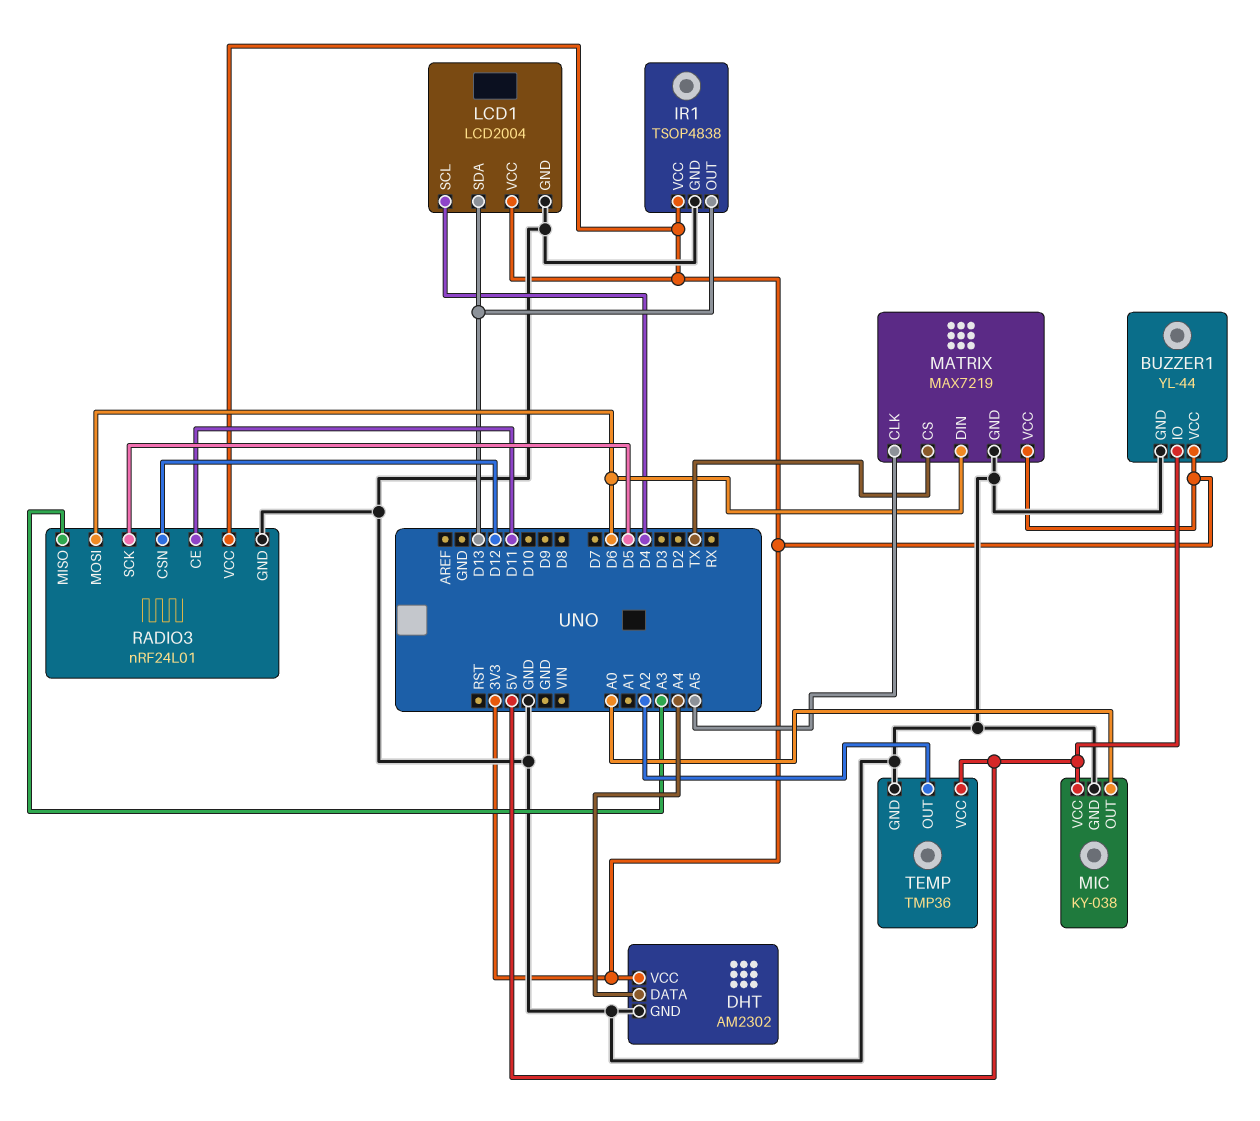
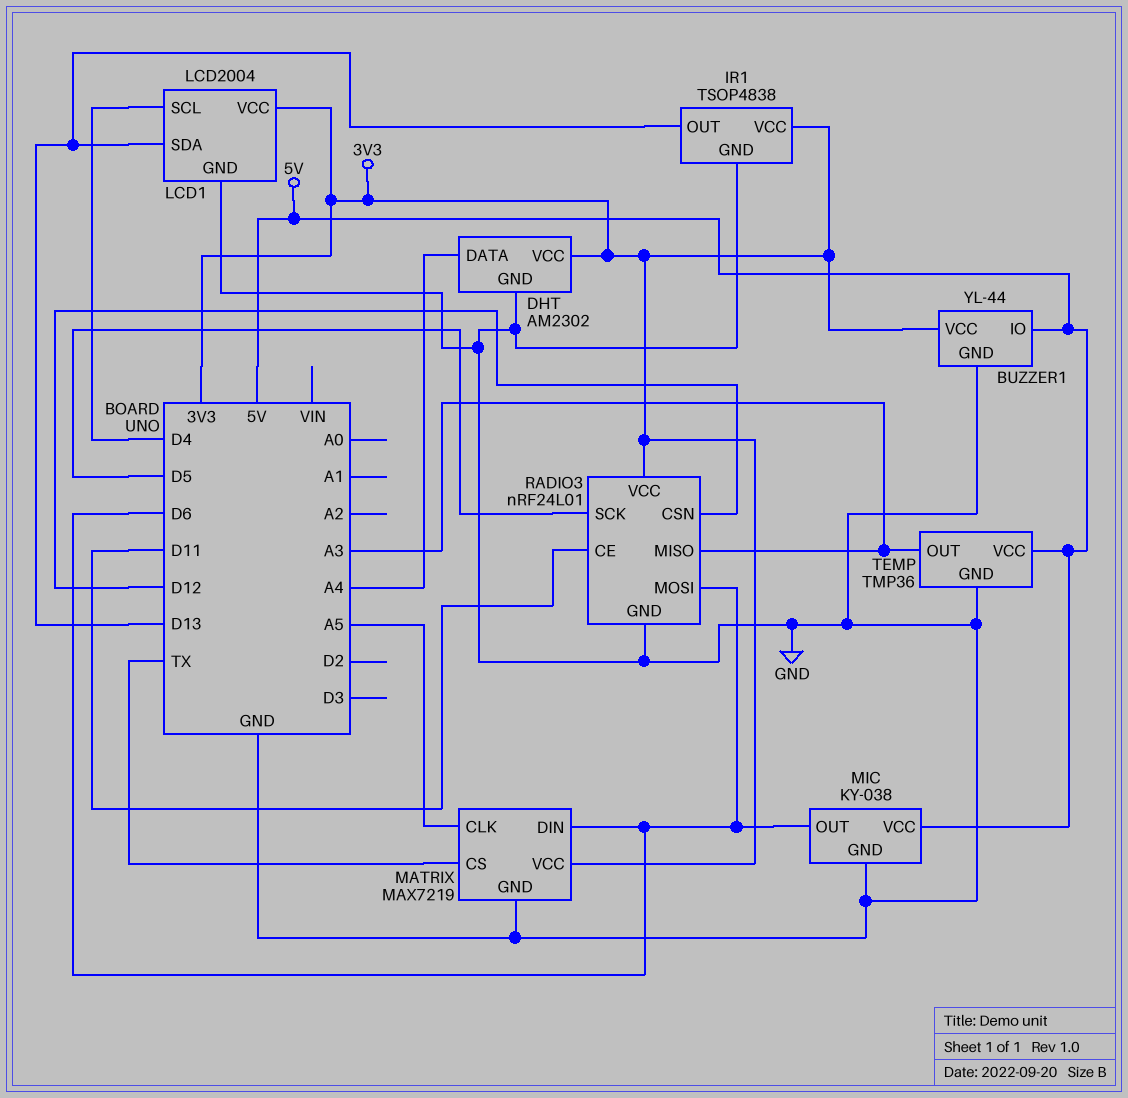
MIC pin OUT: A0 -> D6
TEMP pin OUT: A2 -> A3

